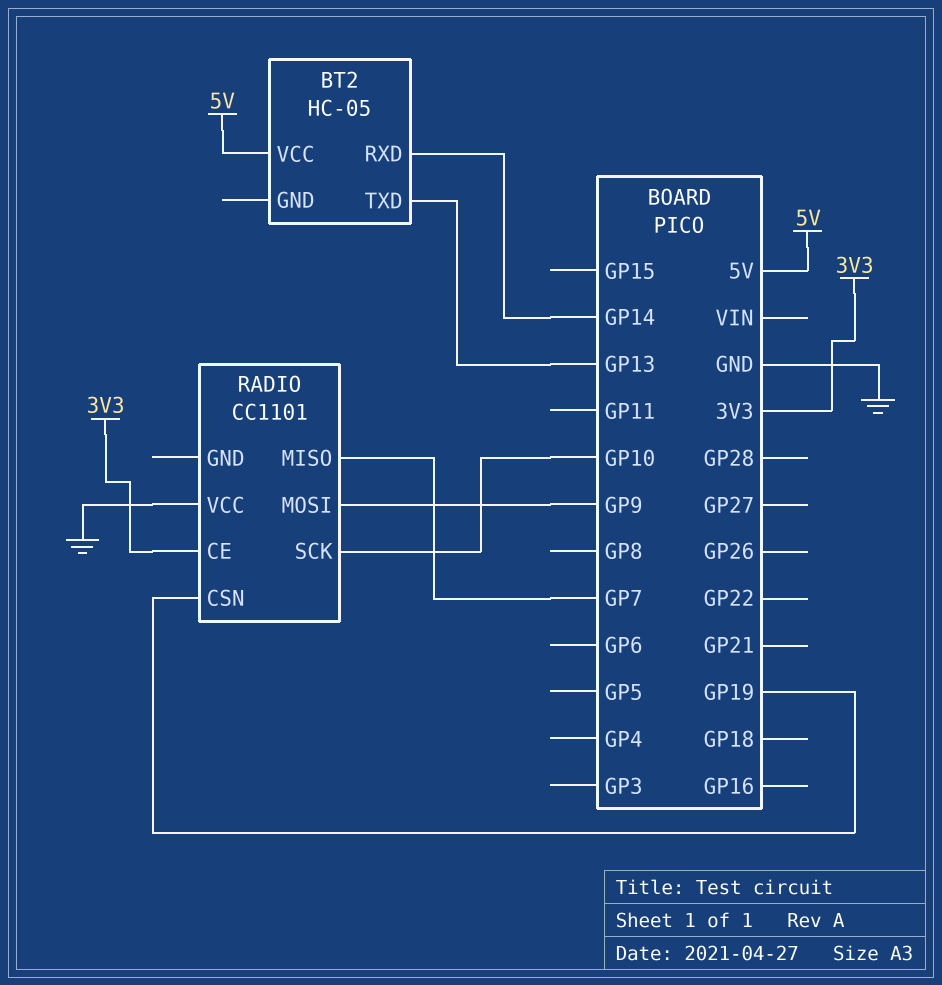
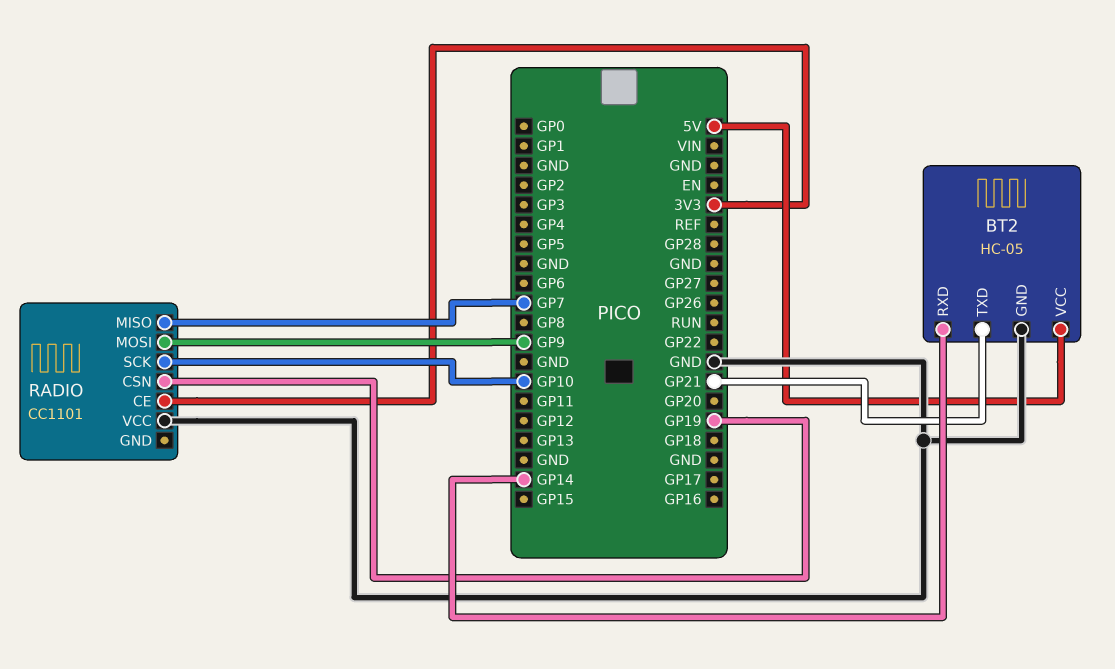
BT2 pin GND: none -> GND
BT2 pin TXD: GP13 -> GP21

